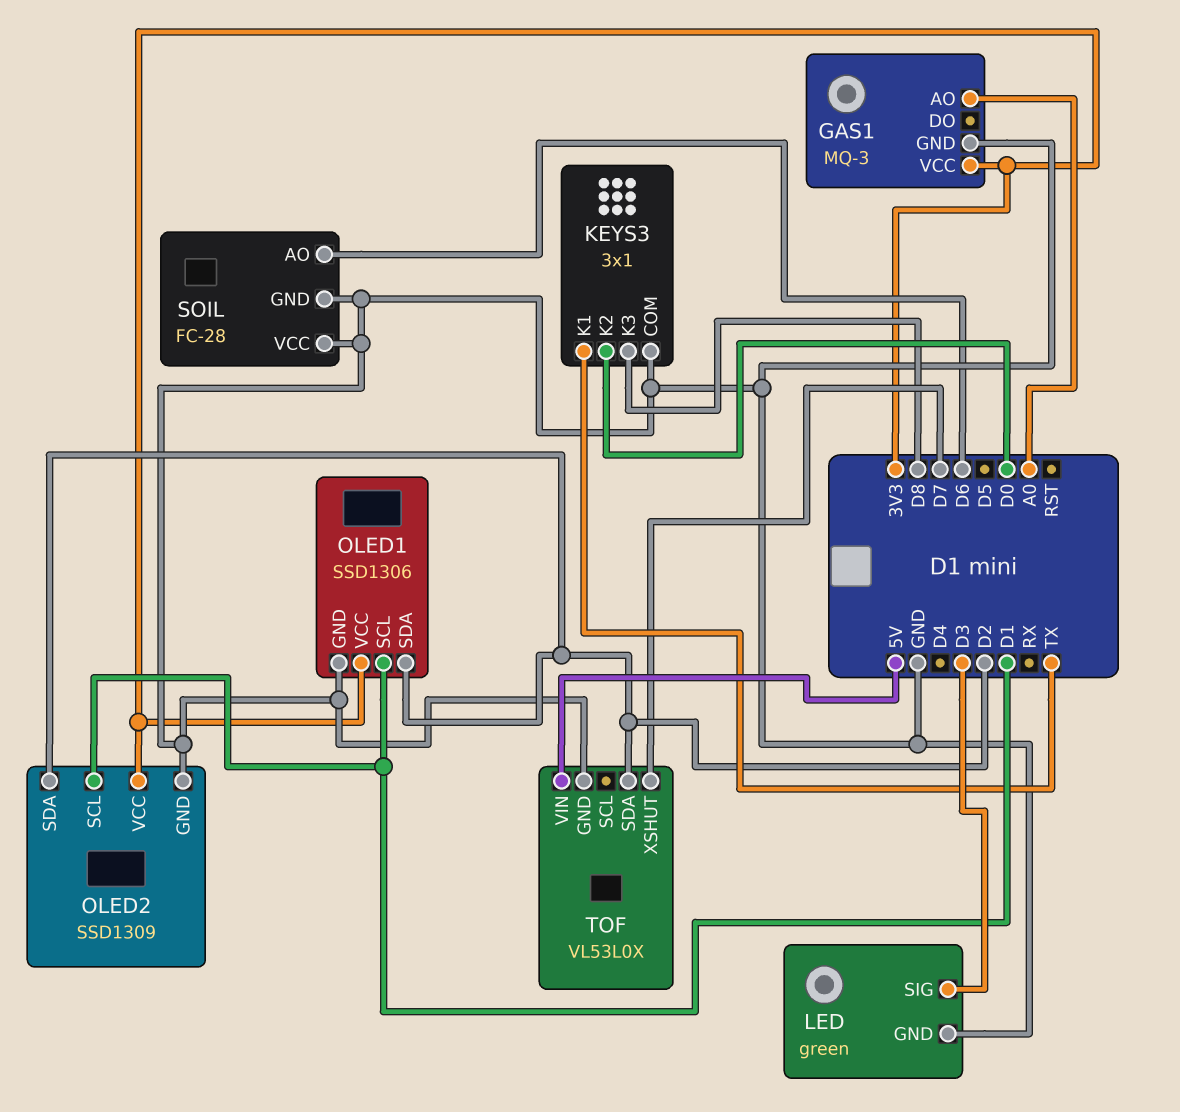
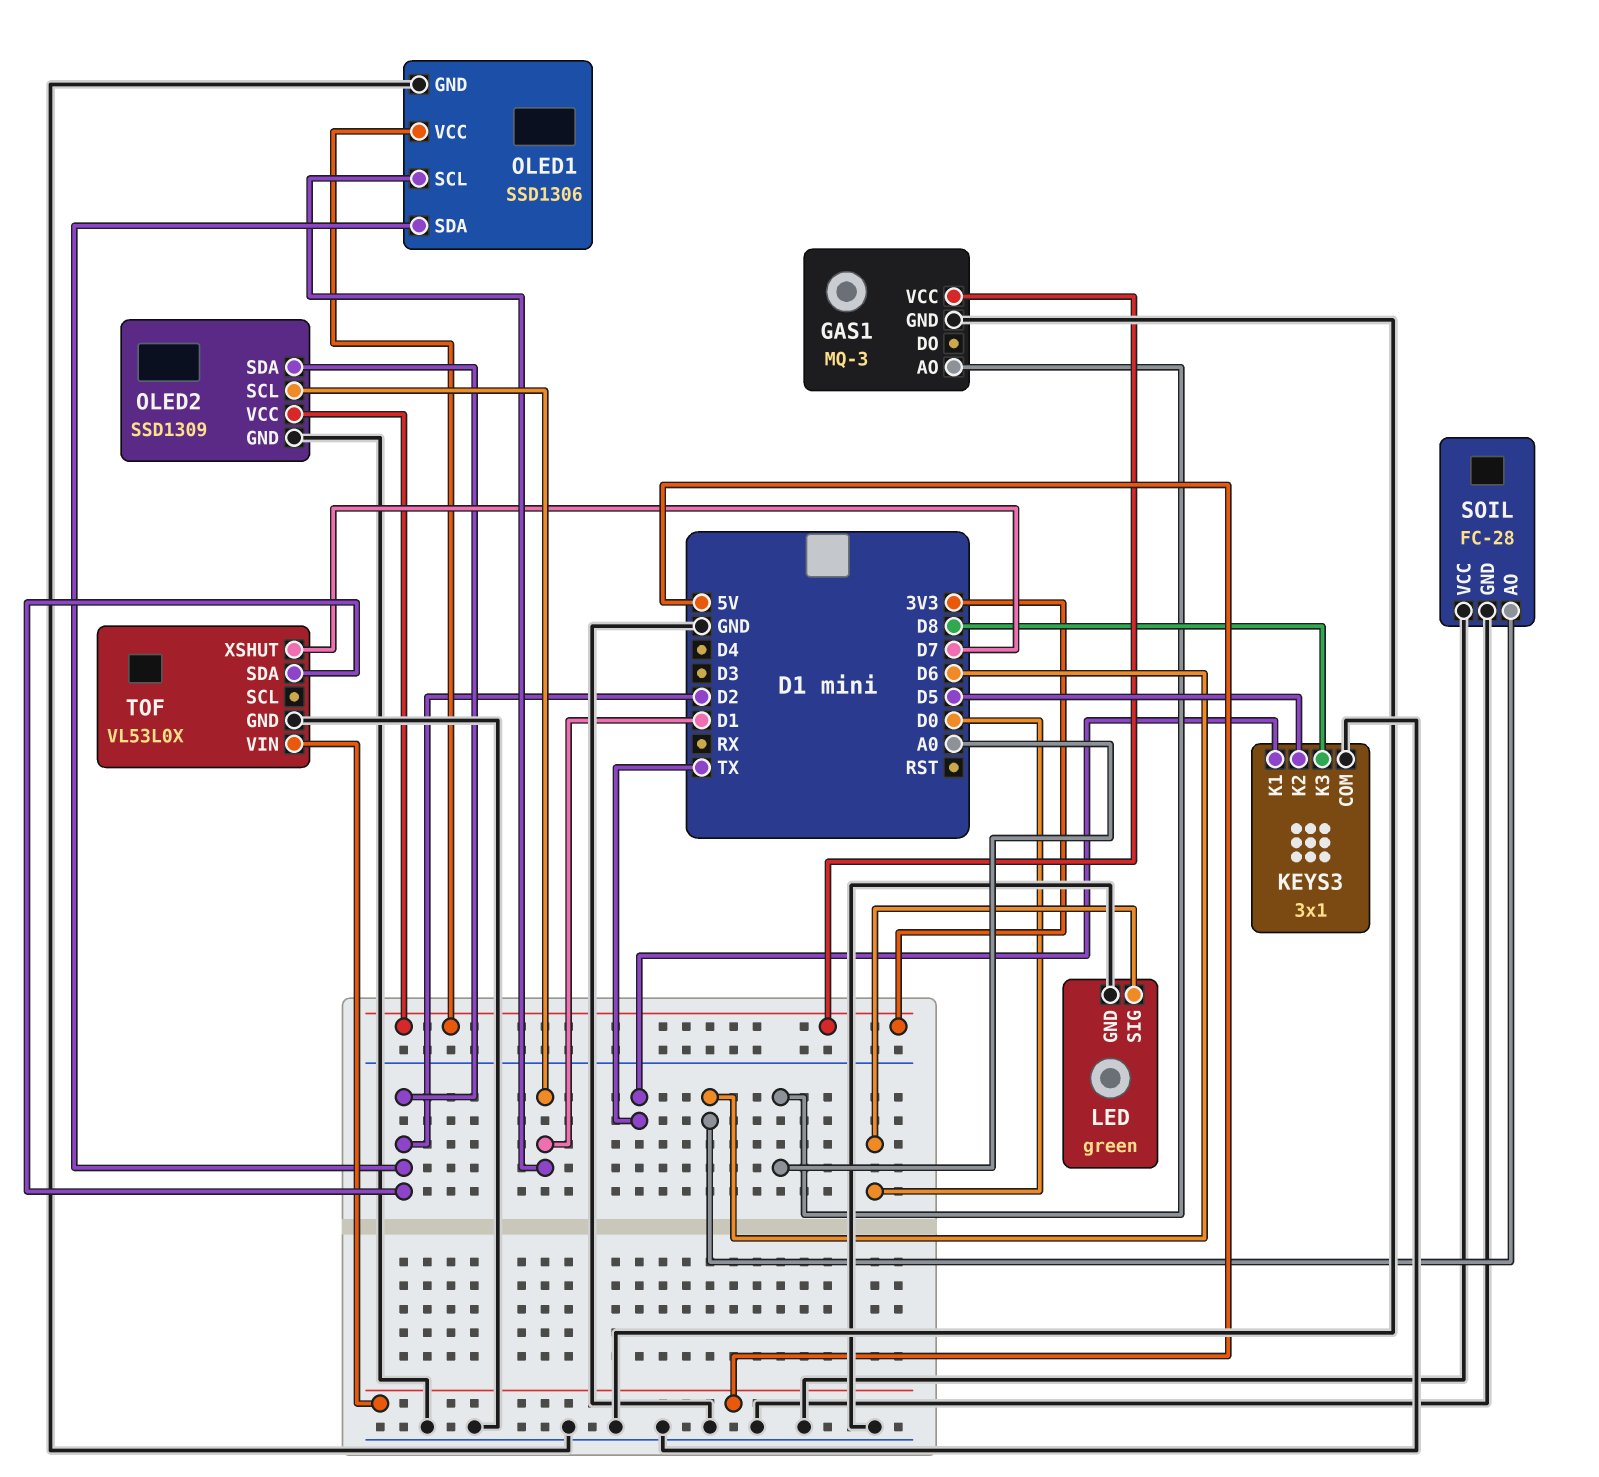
KEYS3 pin K2: D0 -> D5
LED pin SIG: D3 -> D0

